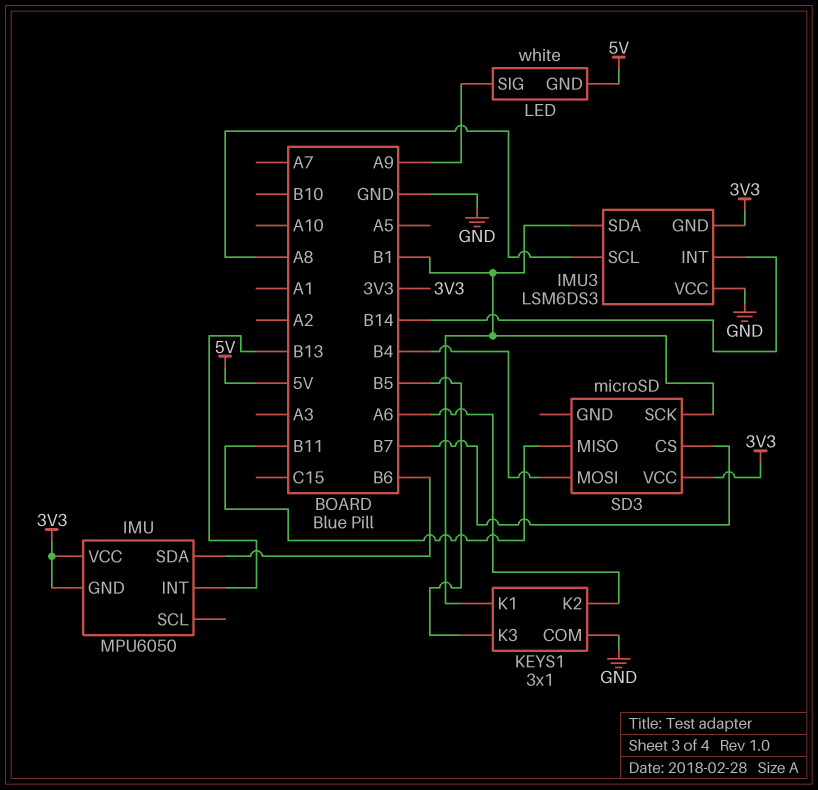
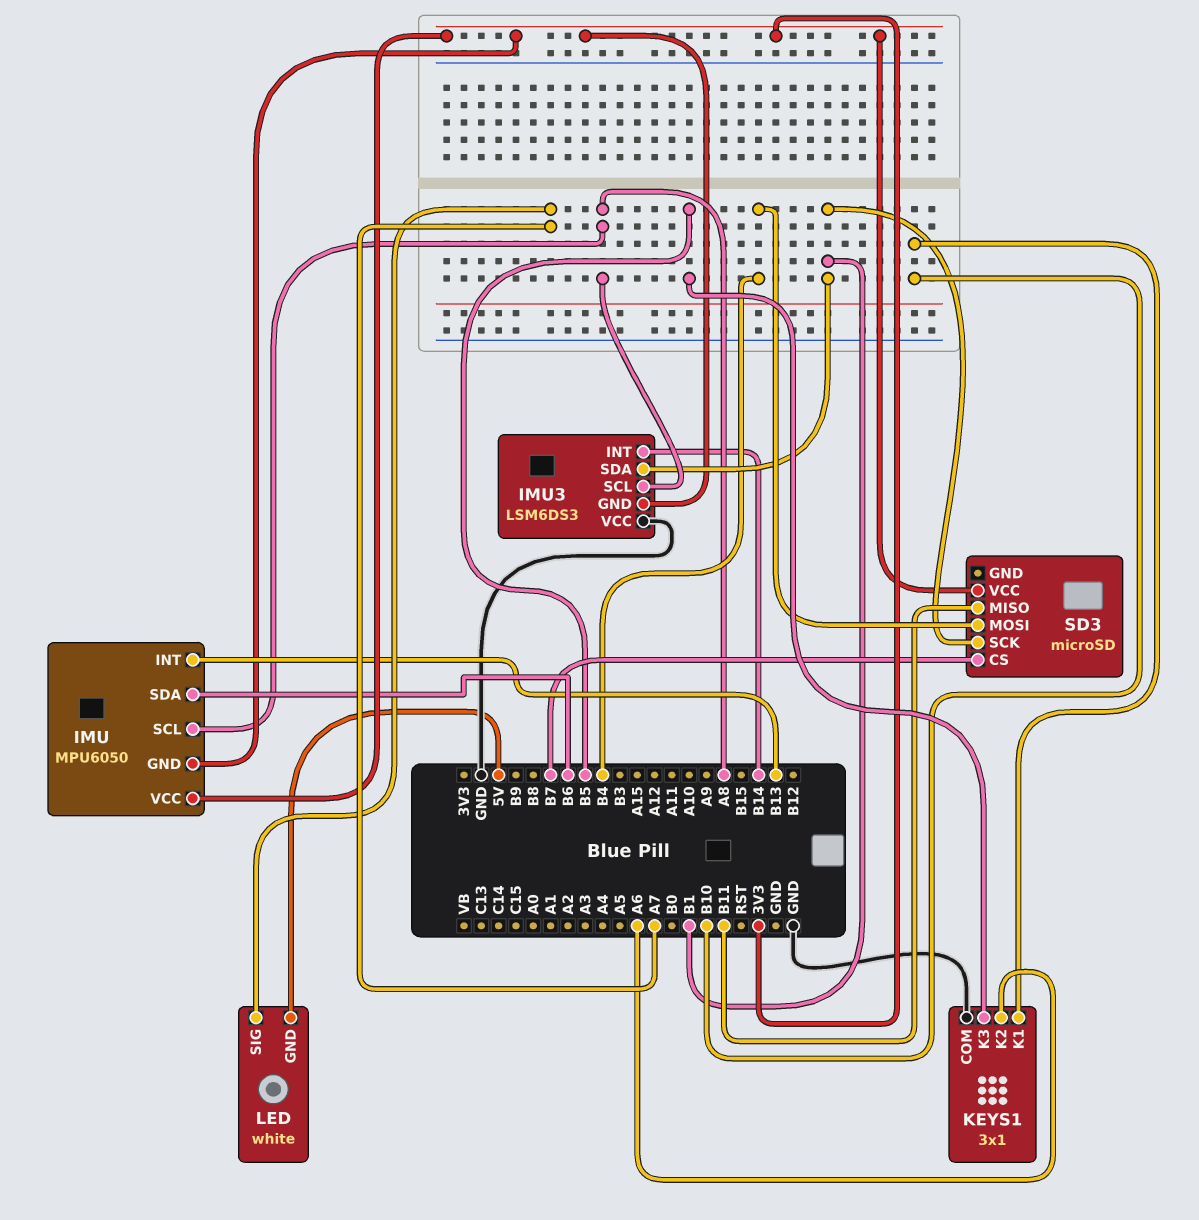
IMU pin SCL: none -> A8
KEYS1 pin K1: B1 -> B10
LED pin SIG: A9 -> A7

